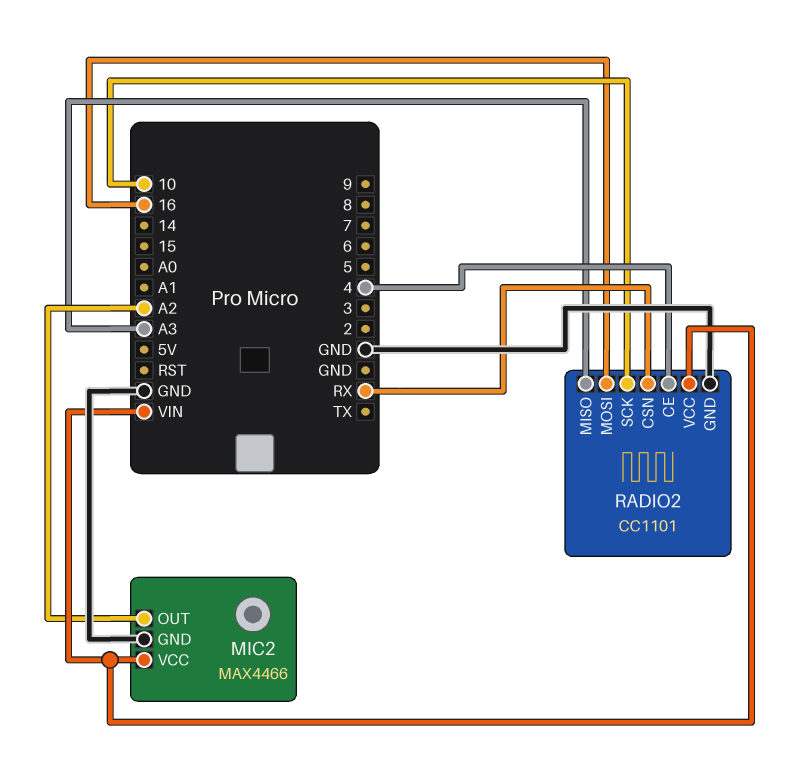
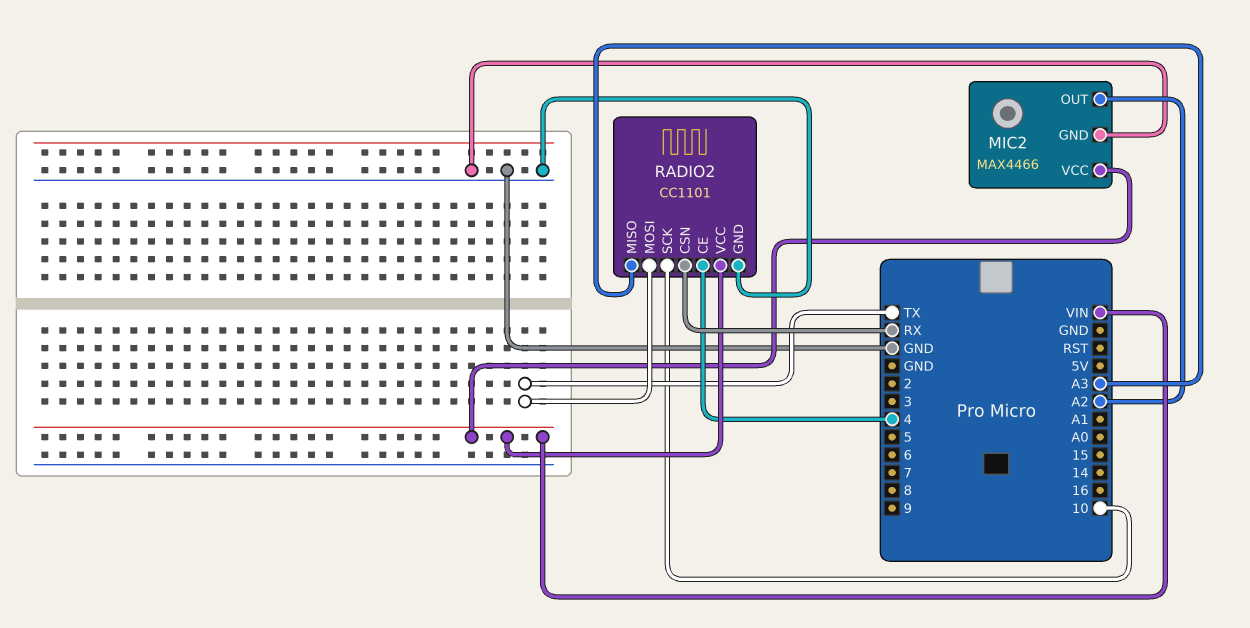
RADIO2 pin MOSI: 16 -> TX

